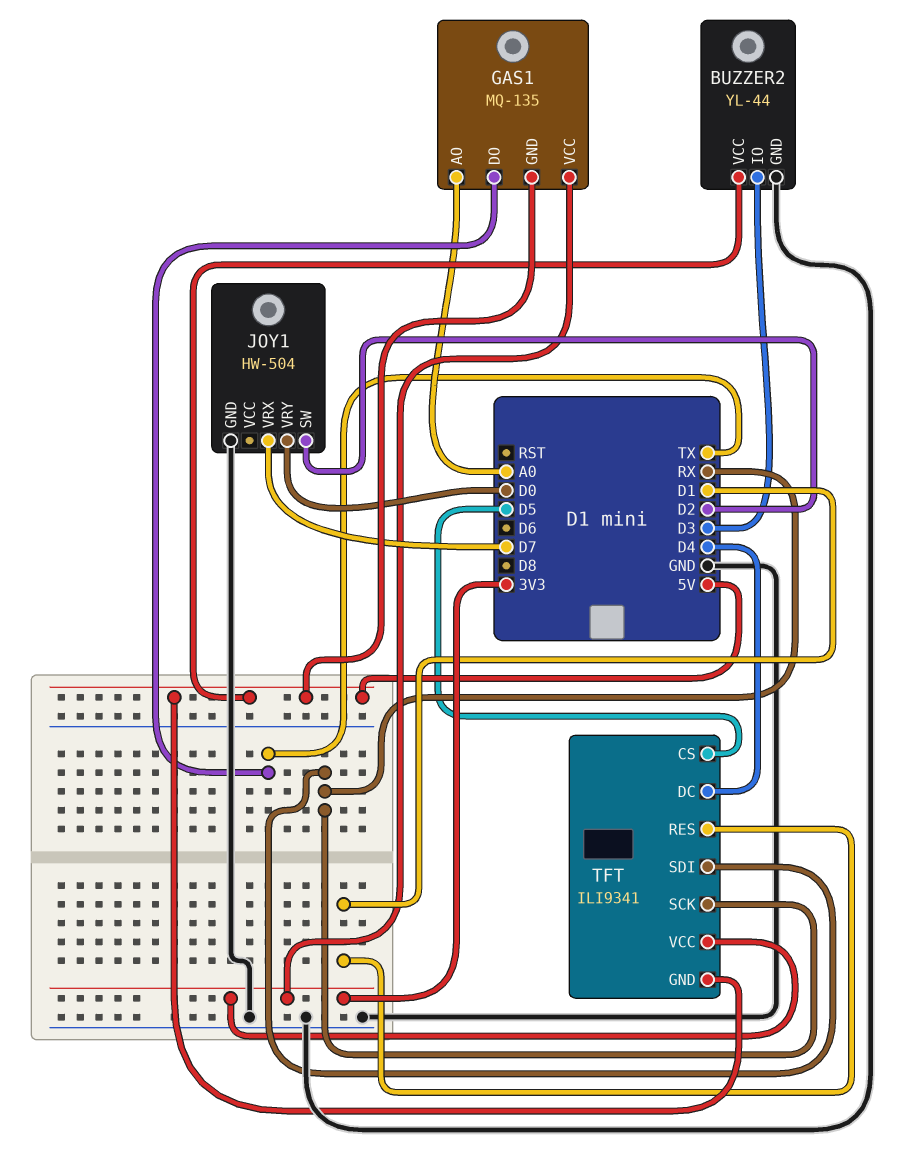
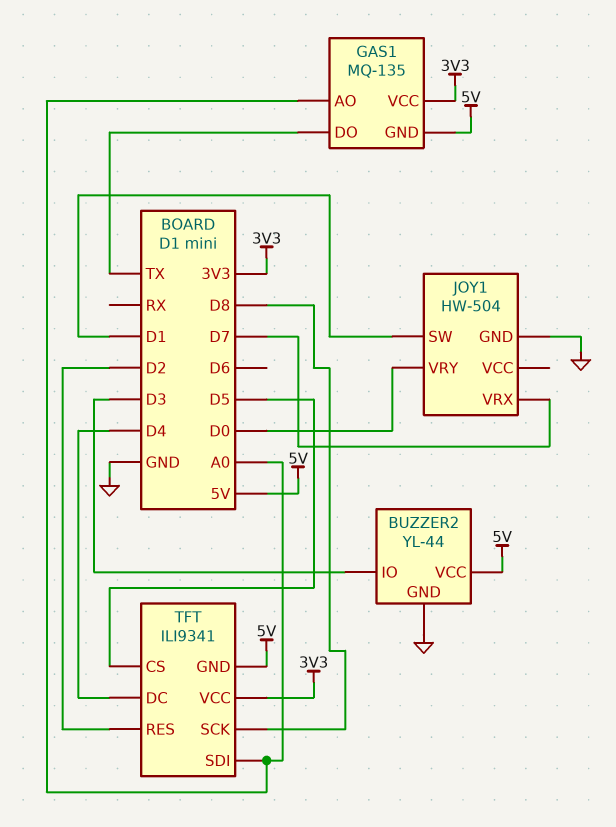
JOY1 pin SW: D2 -> D1
TFT pin RES: D1 -> D2
TFT pin SCK: RX -> D8
TFT pin SDI: RX -> A0

